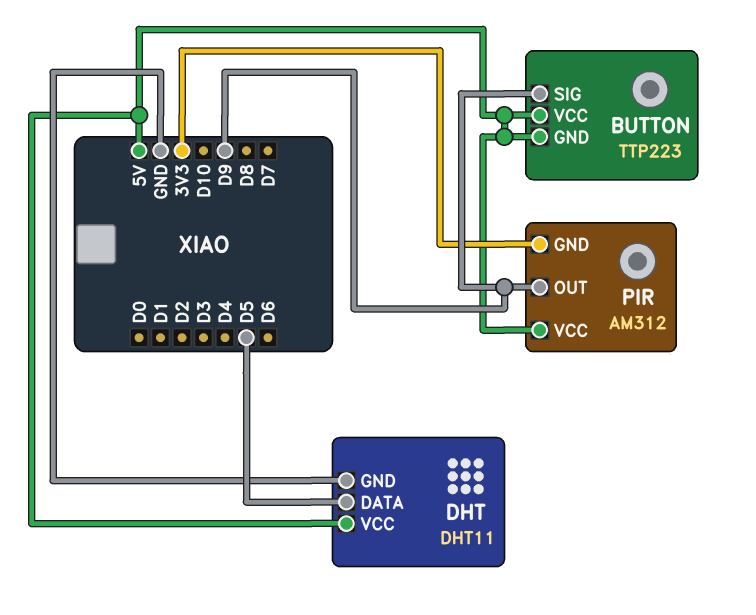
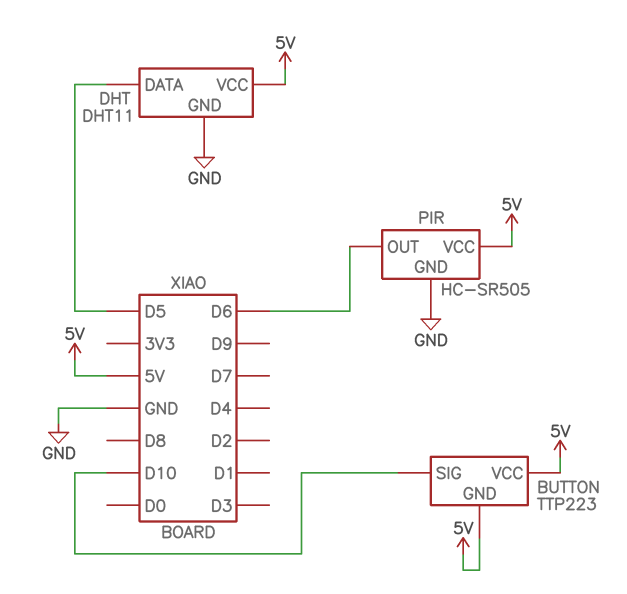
BUTTON pin SIG: D9 -> D10
PIR: AM312 -> HC-SR505
PIR pin GND: 3V3 -> GND
PIR pin OUT: D9 -> D6

